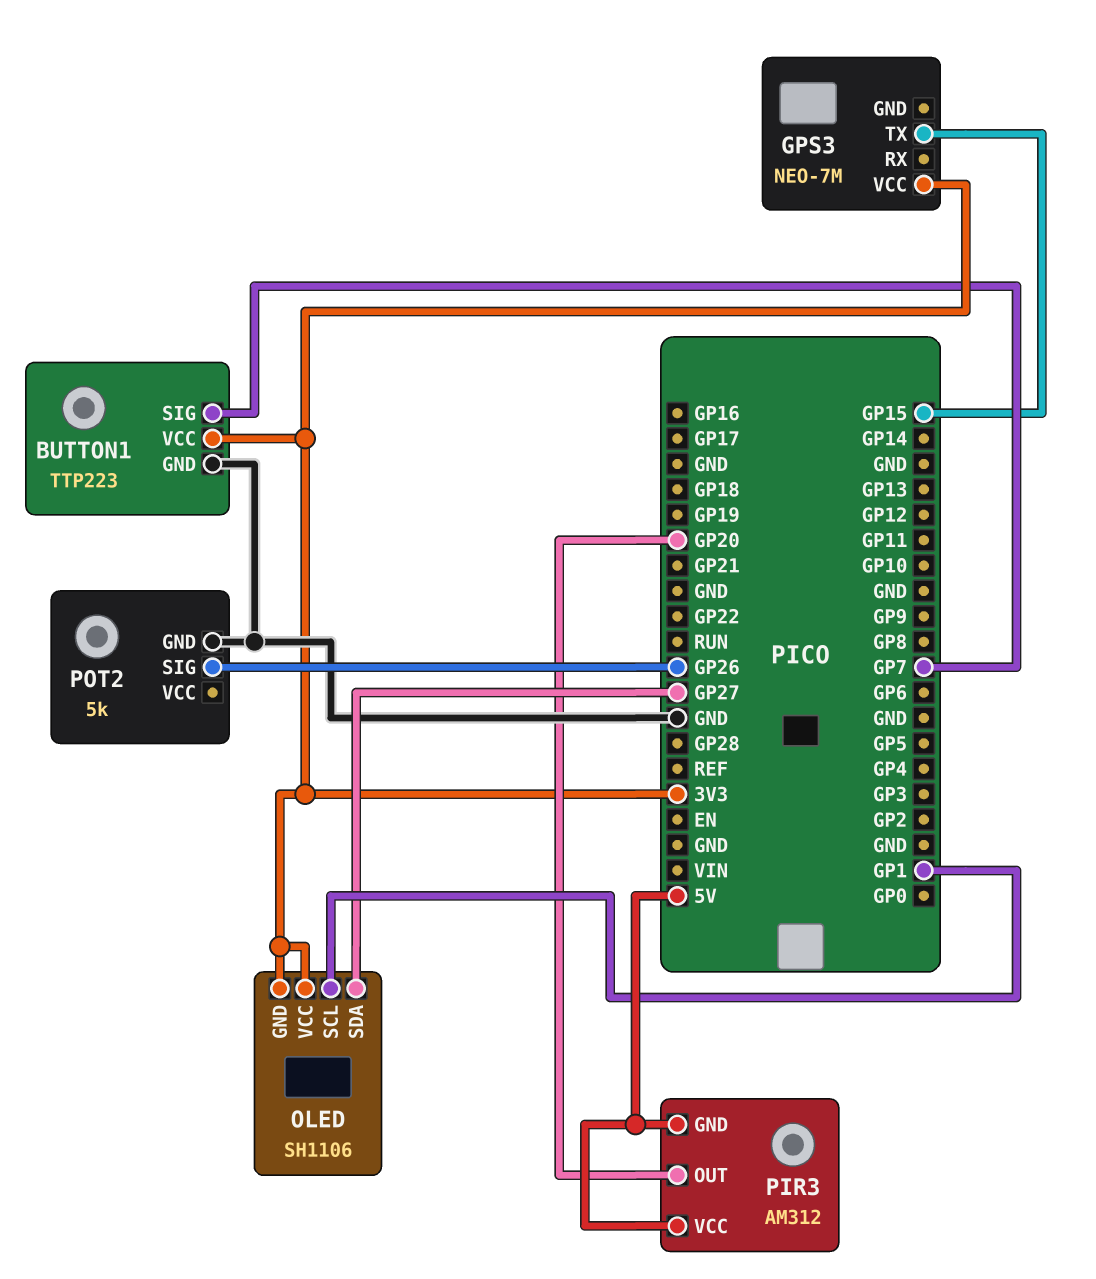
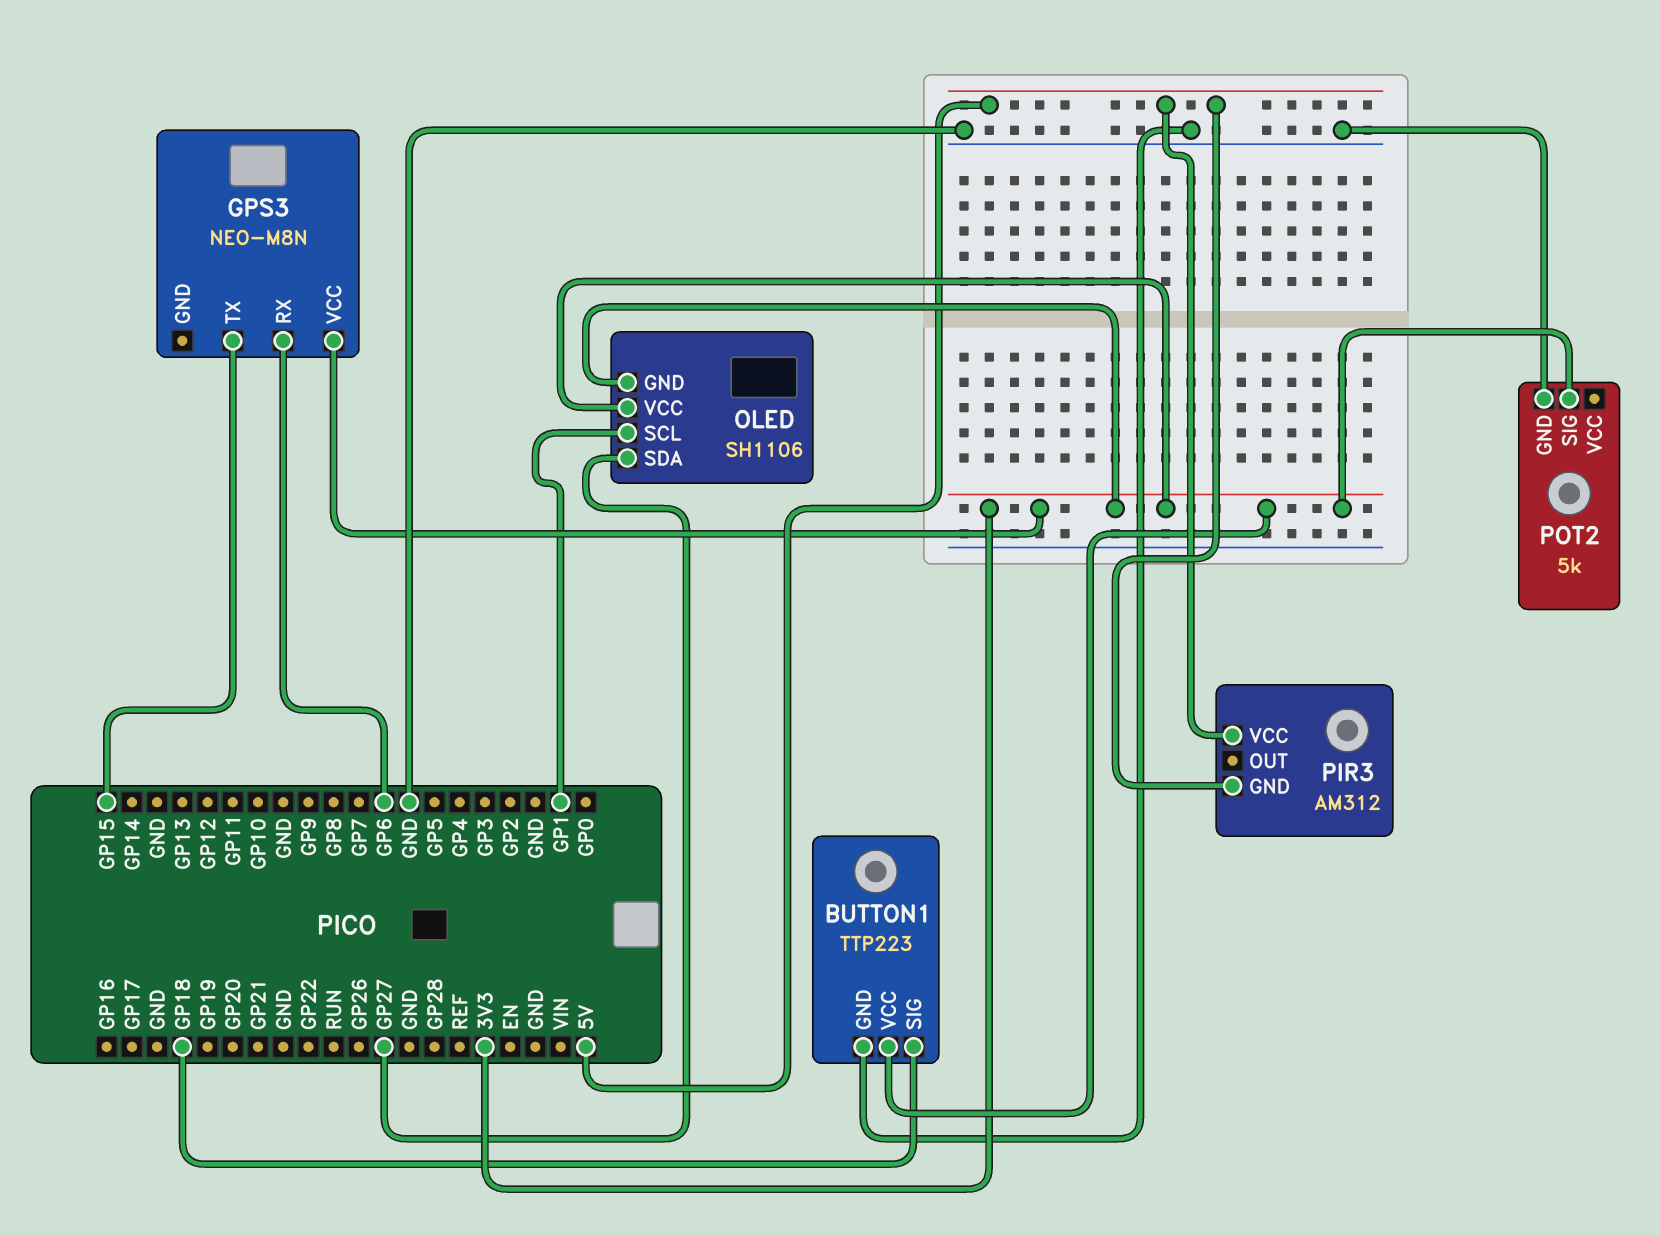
BUTTON1 pin SIG: GP7 -> GP18
GPS3: NEO-7M -> NEO-M8N
GPS3 pin RX: none -> GP6
PIR3 pin OUT: GP20 -> none
POT2 pin SIG: GP26 -> 3V3

